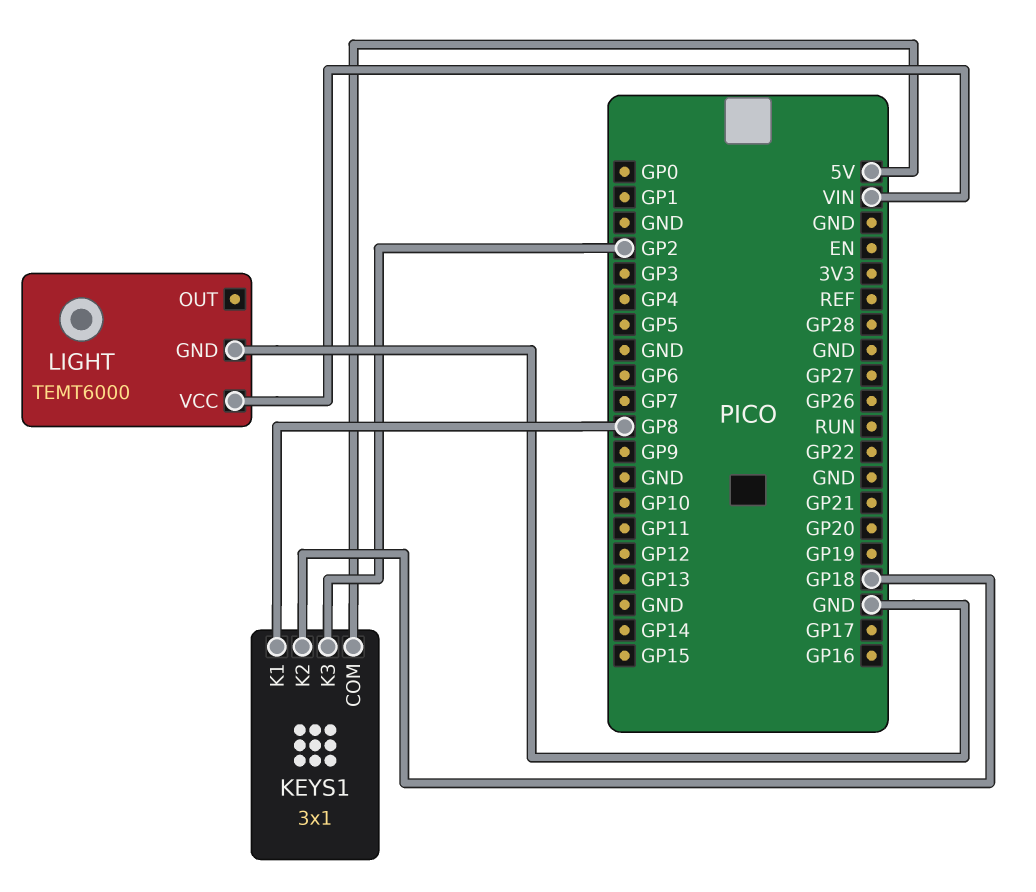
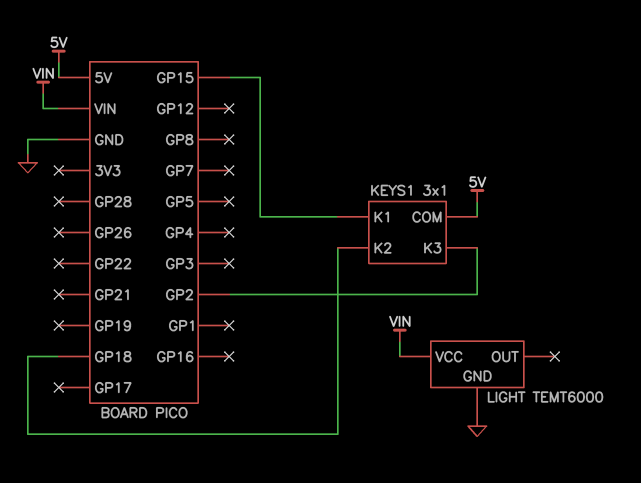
KEYS1 pin K1: GP8 -> GP15

